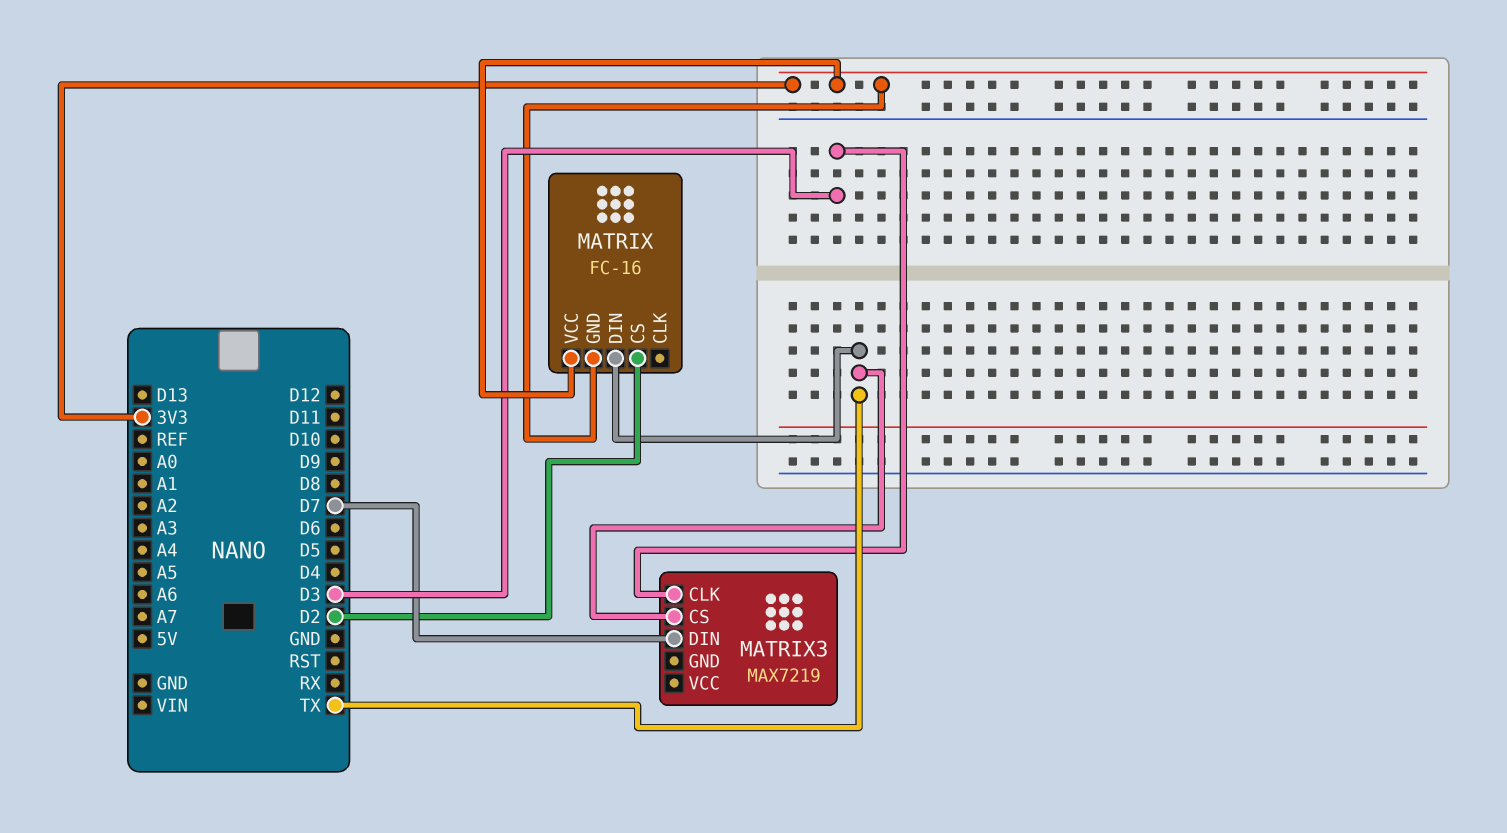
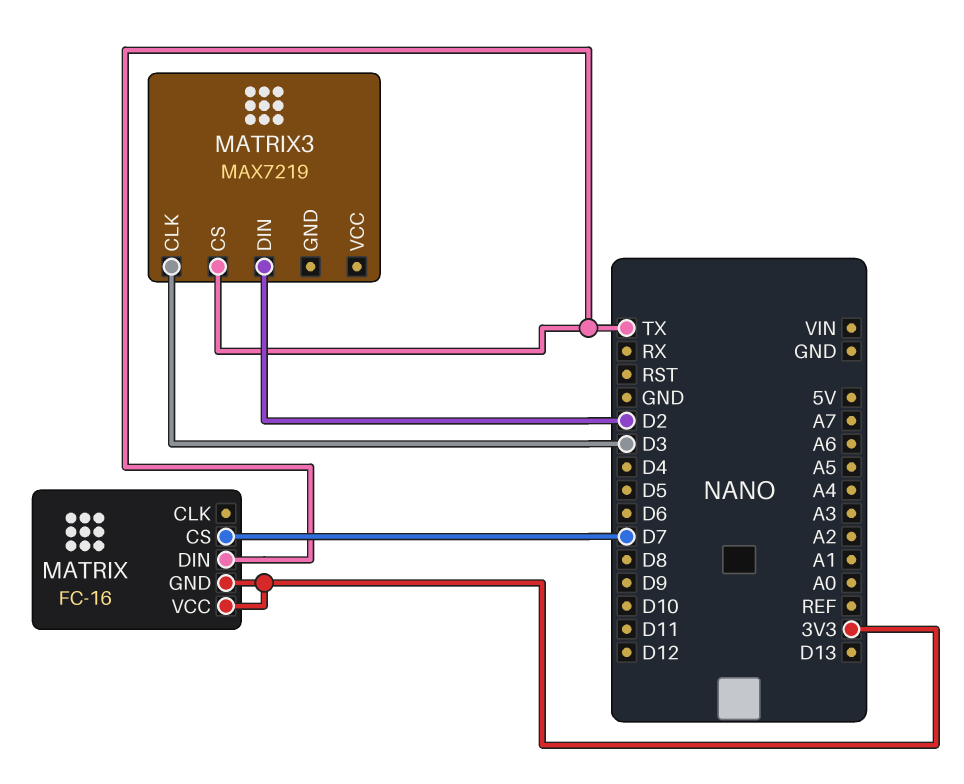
MATRIX pin CS: D2 -> D7
MATRIX3 pin DIN: D7 -> D2

